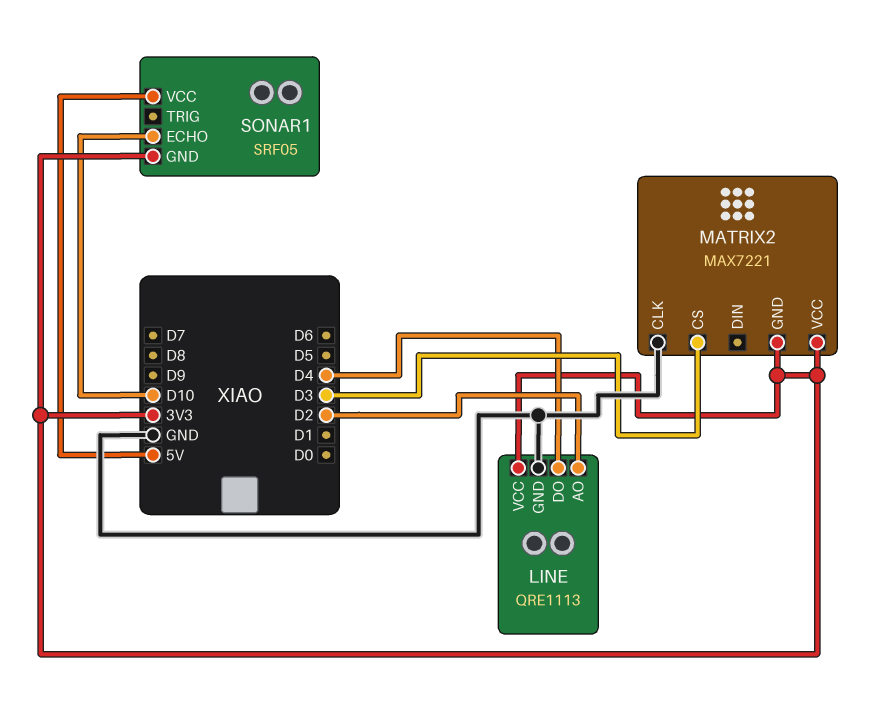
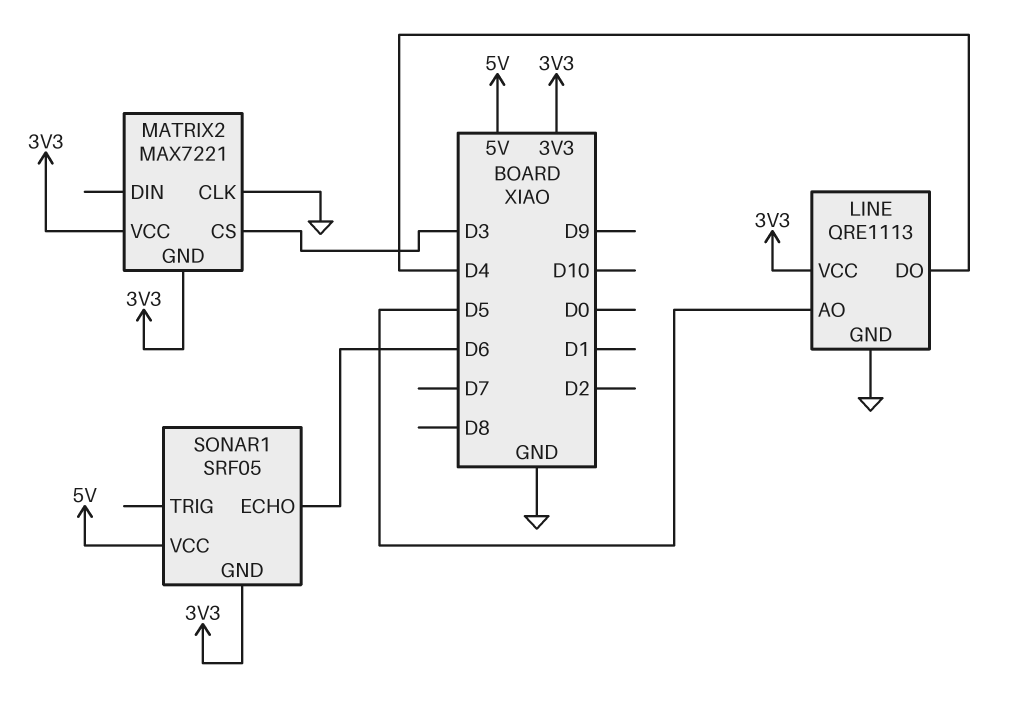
LINE pin AO: D2 -> D5
SONAR1 pin ECHO: D10 -> D6

